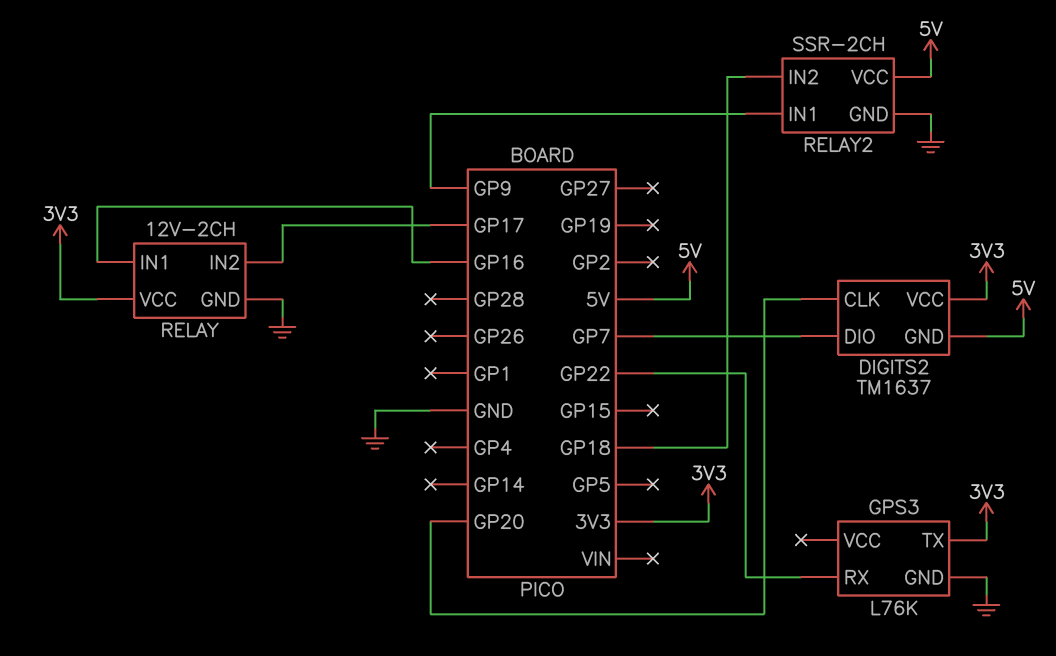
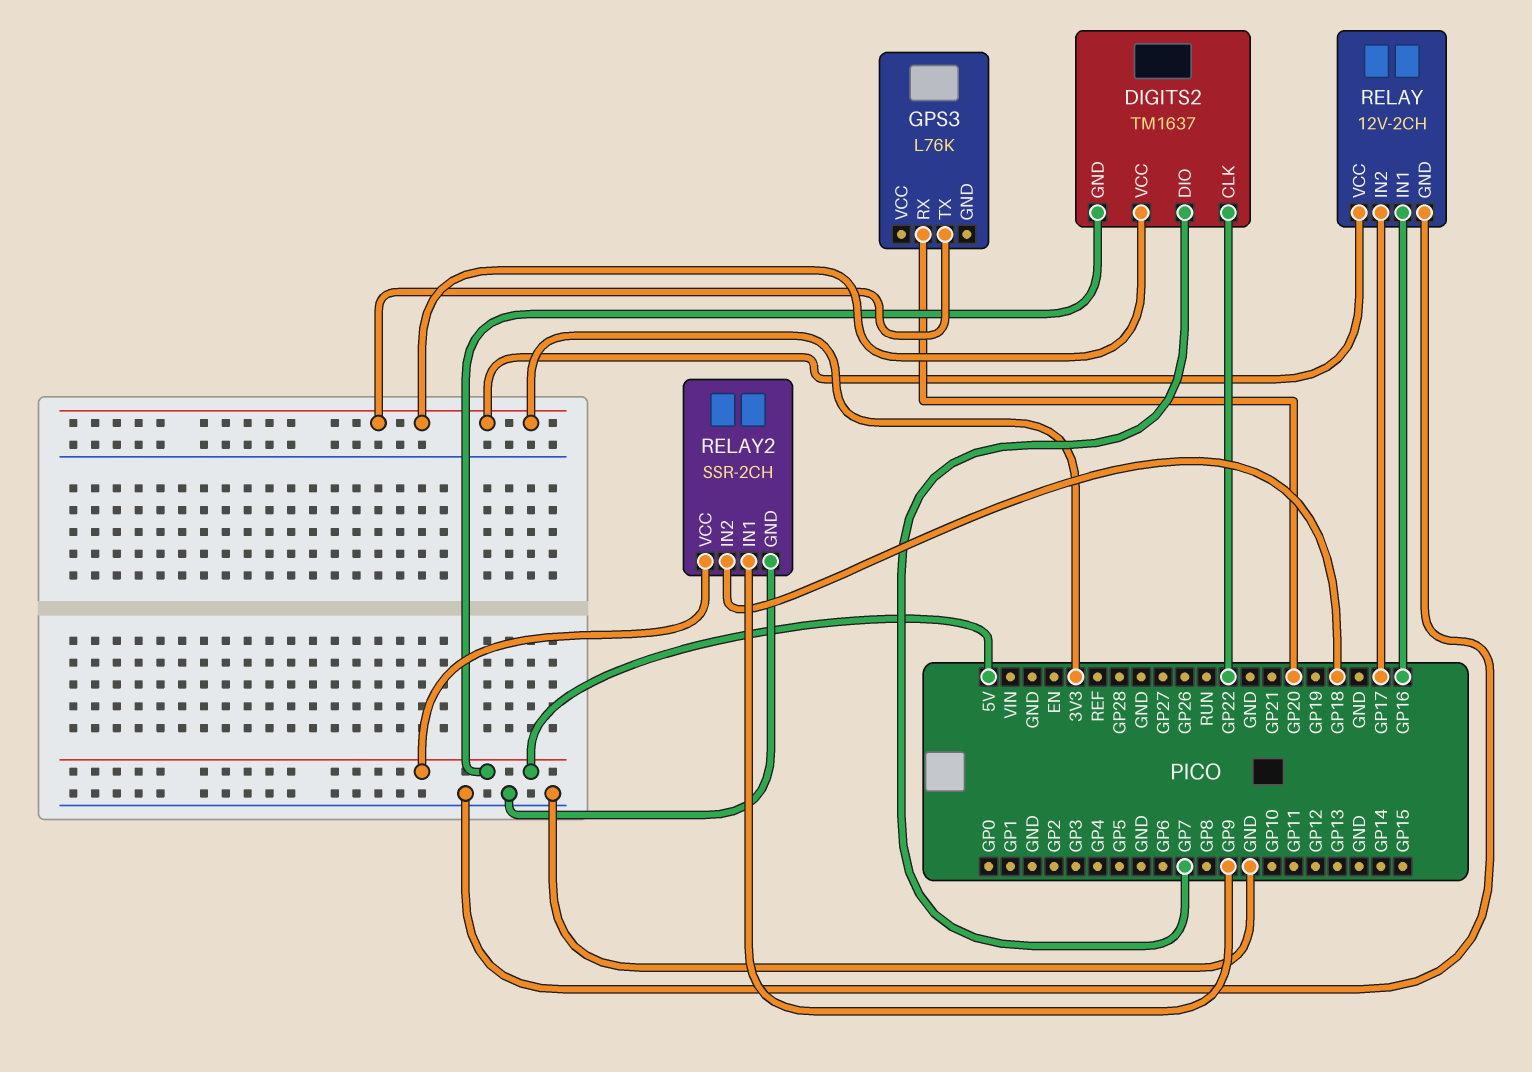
DIGITS2 pin CLK: GP20 -> GP22
GPS3 pin GND: GND -> none
GPS3 pin RX: GP22 -> GP20

